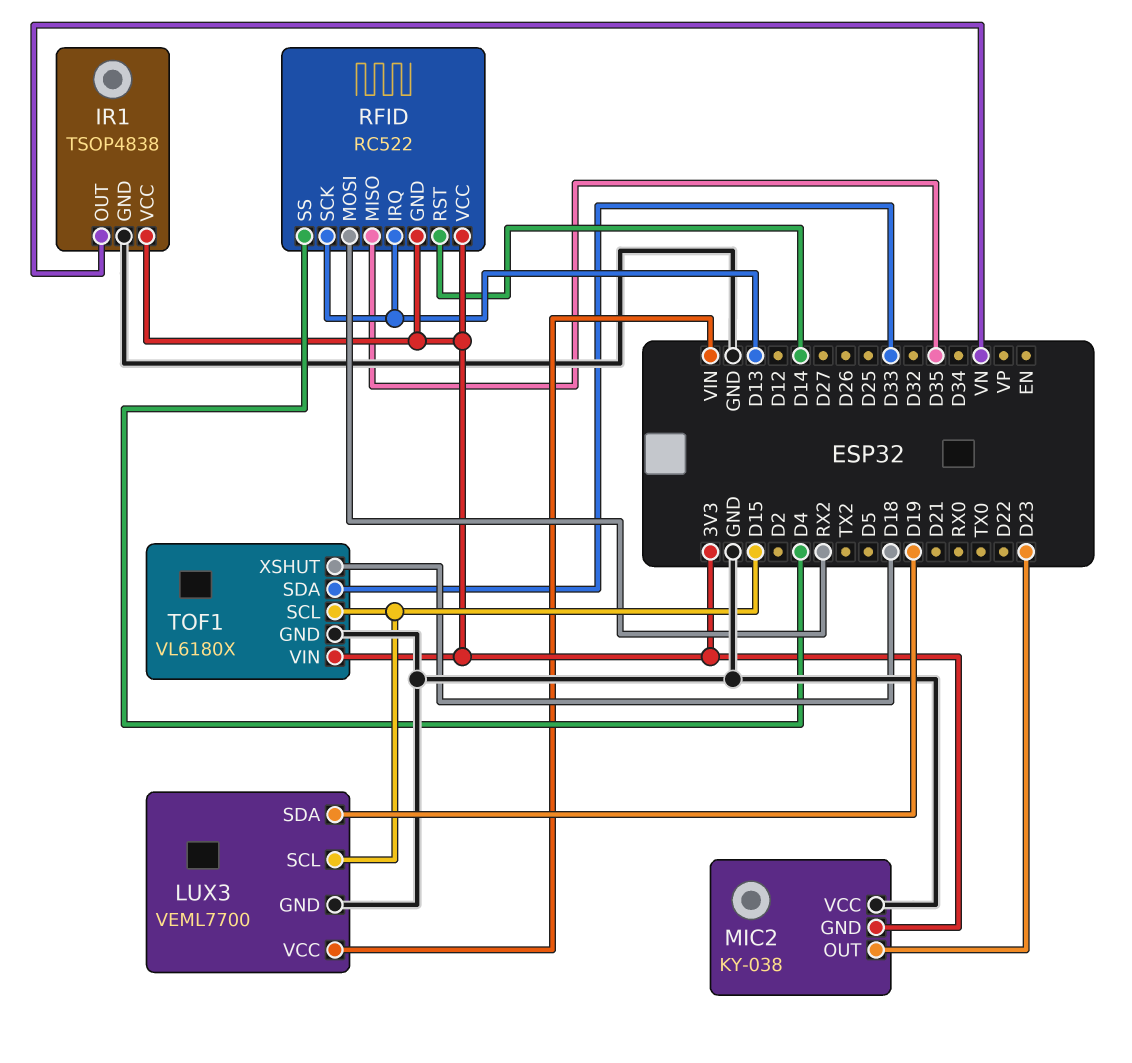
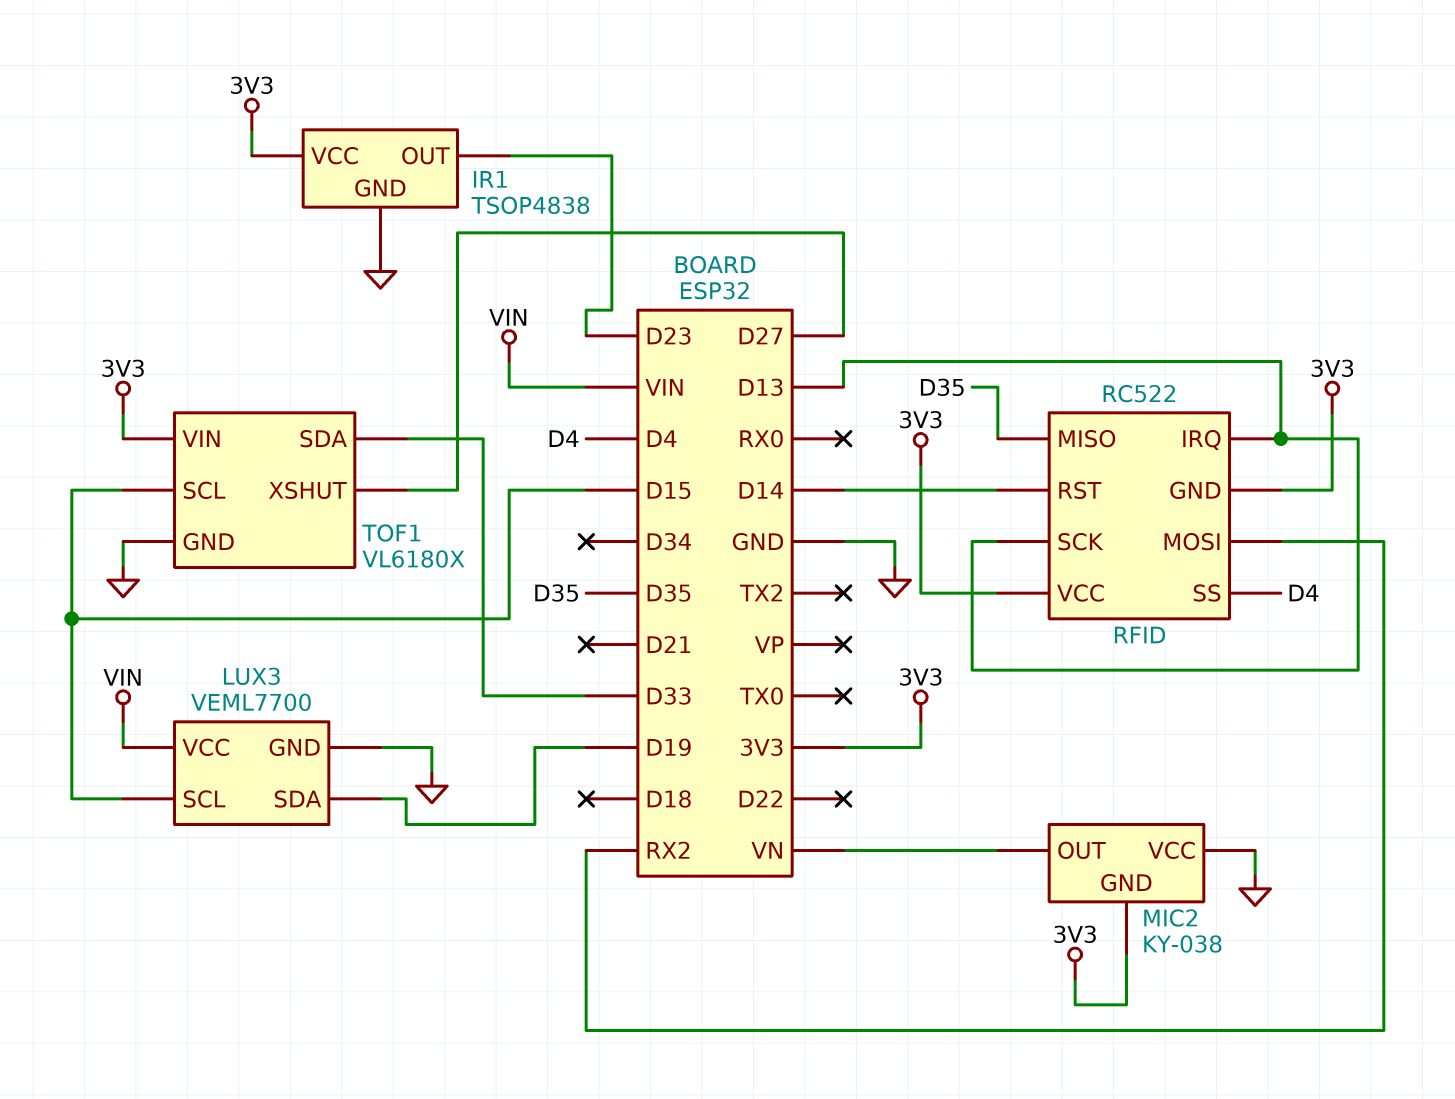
IR1 pin OUT: VN -> D23
MIC2 pin OUT: D23 -> VN
TOF1 pin XSHUT: D18 -> D27

